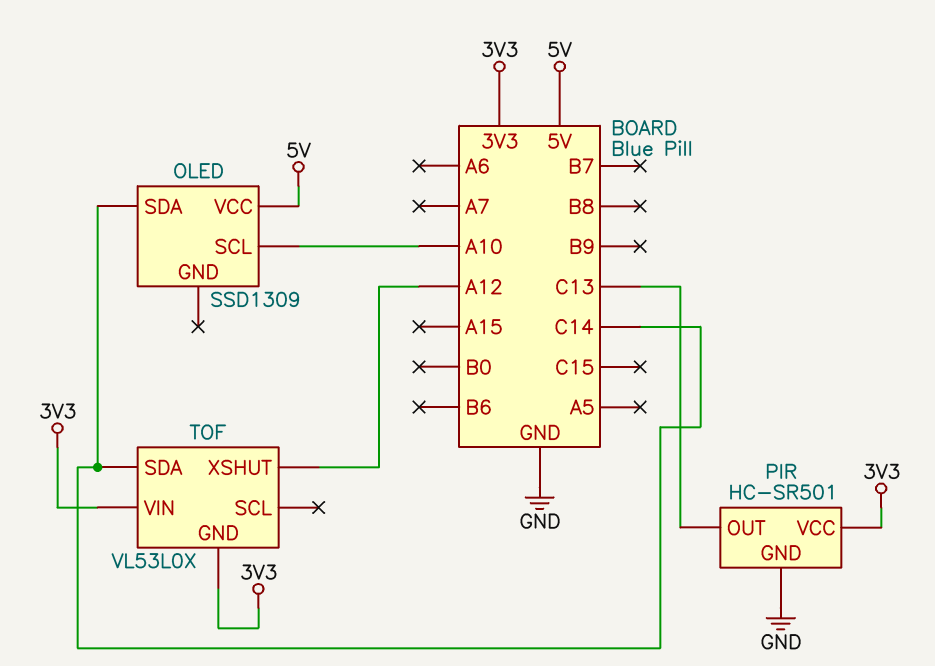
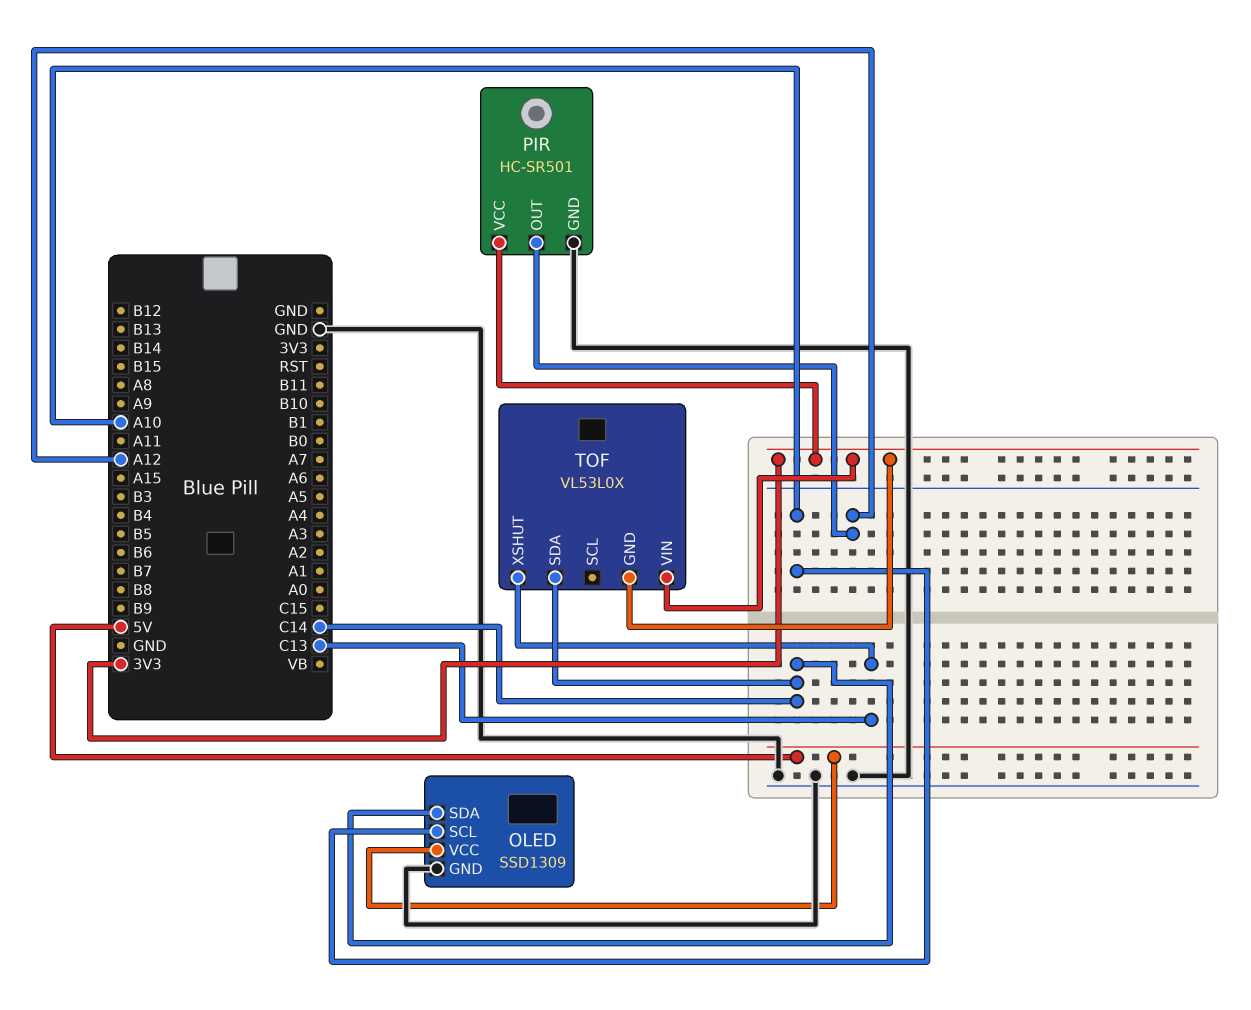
OLED pin GND: none -> GND
PIR pin OUT: C13 -> A12
TOF pin XSHUT: A12 -> C13

